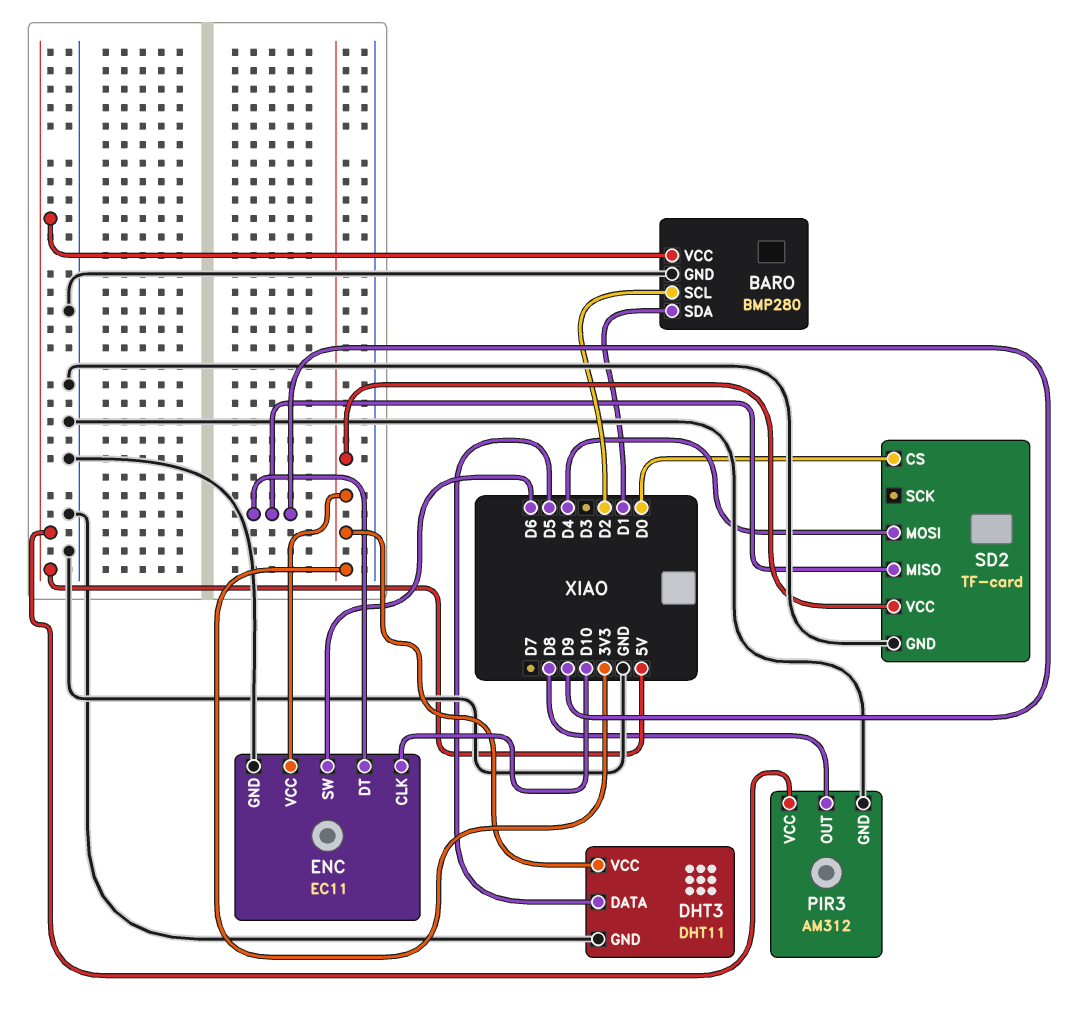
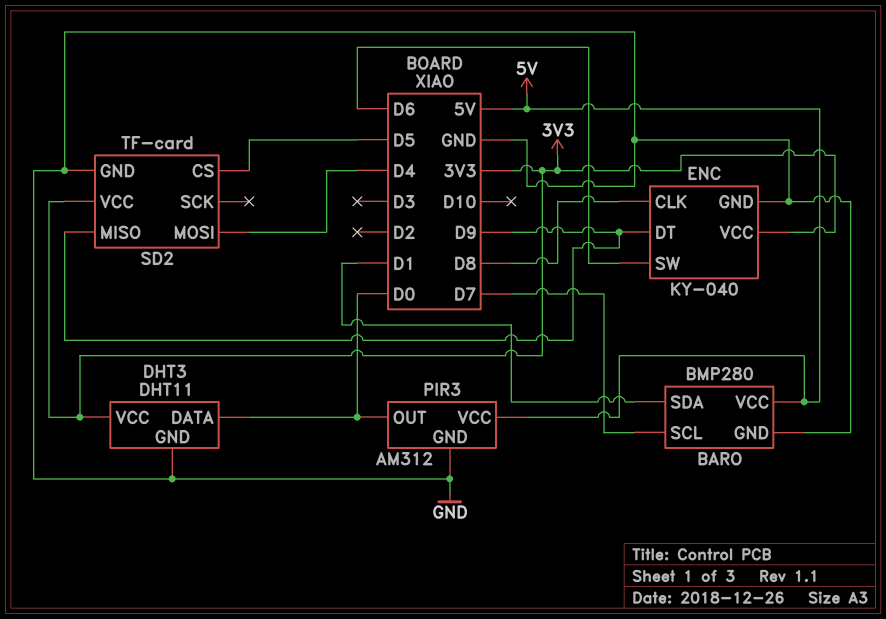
BARO pin SCL: D2 -> D7
DHT3 pin DATA: D5 -> D0
ENC: EC11 -> KY-040
ENC pin CLK: D10 -> D8
PIR3 pin OUT: D8 -> D0
SD2 pin CS: D0 -> D5

